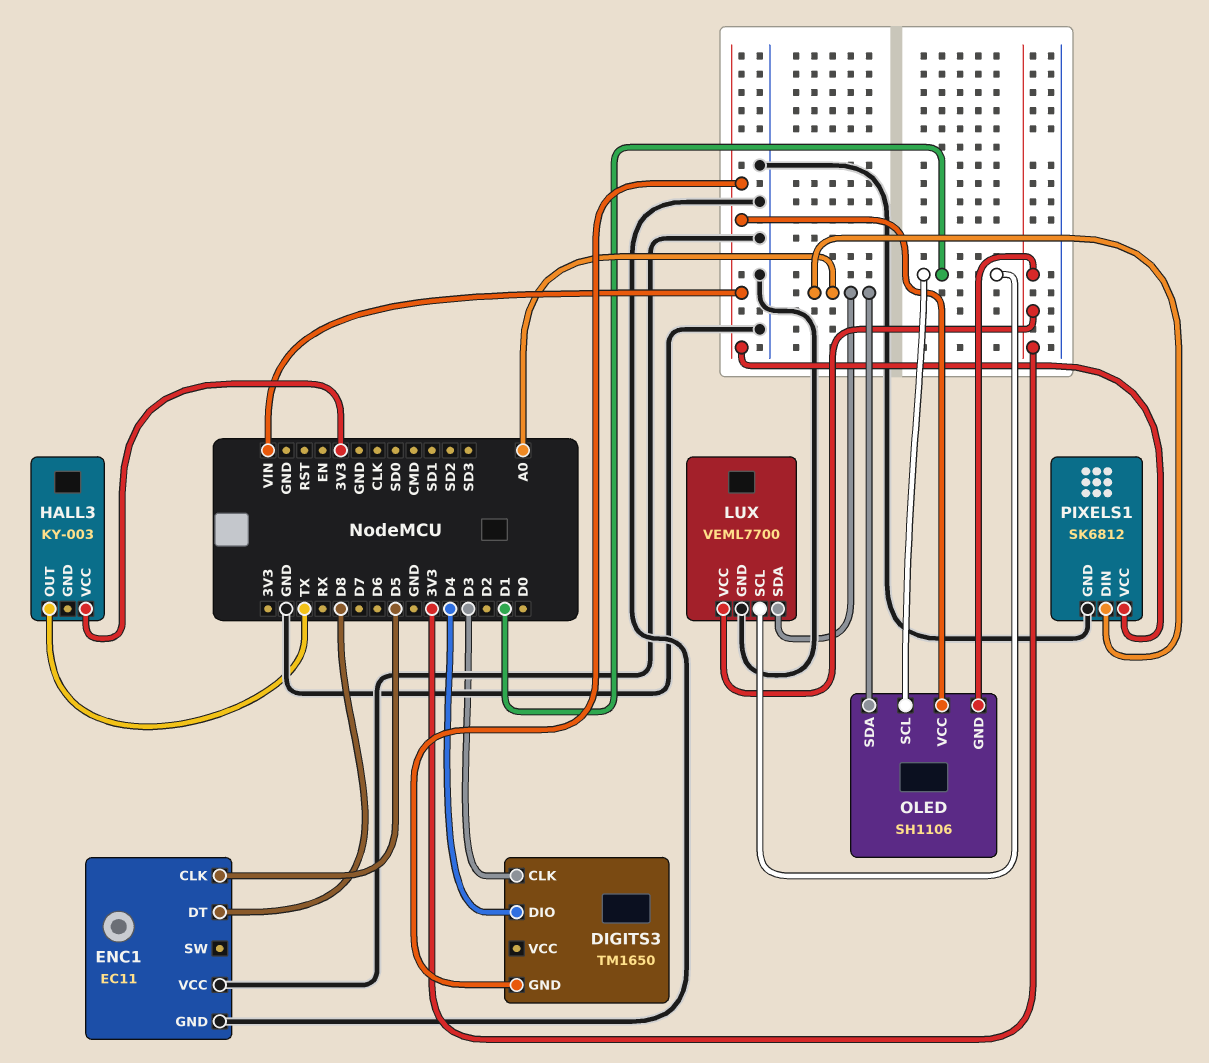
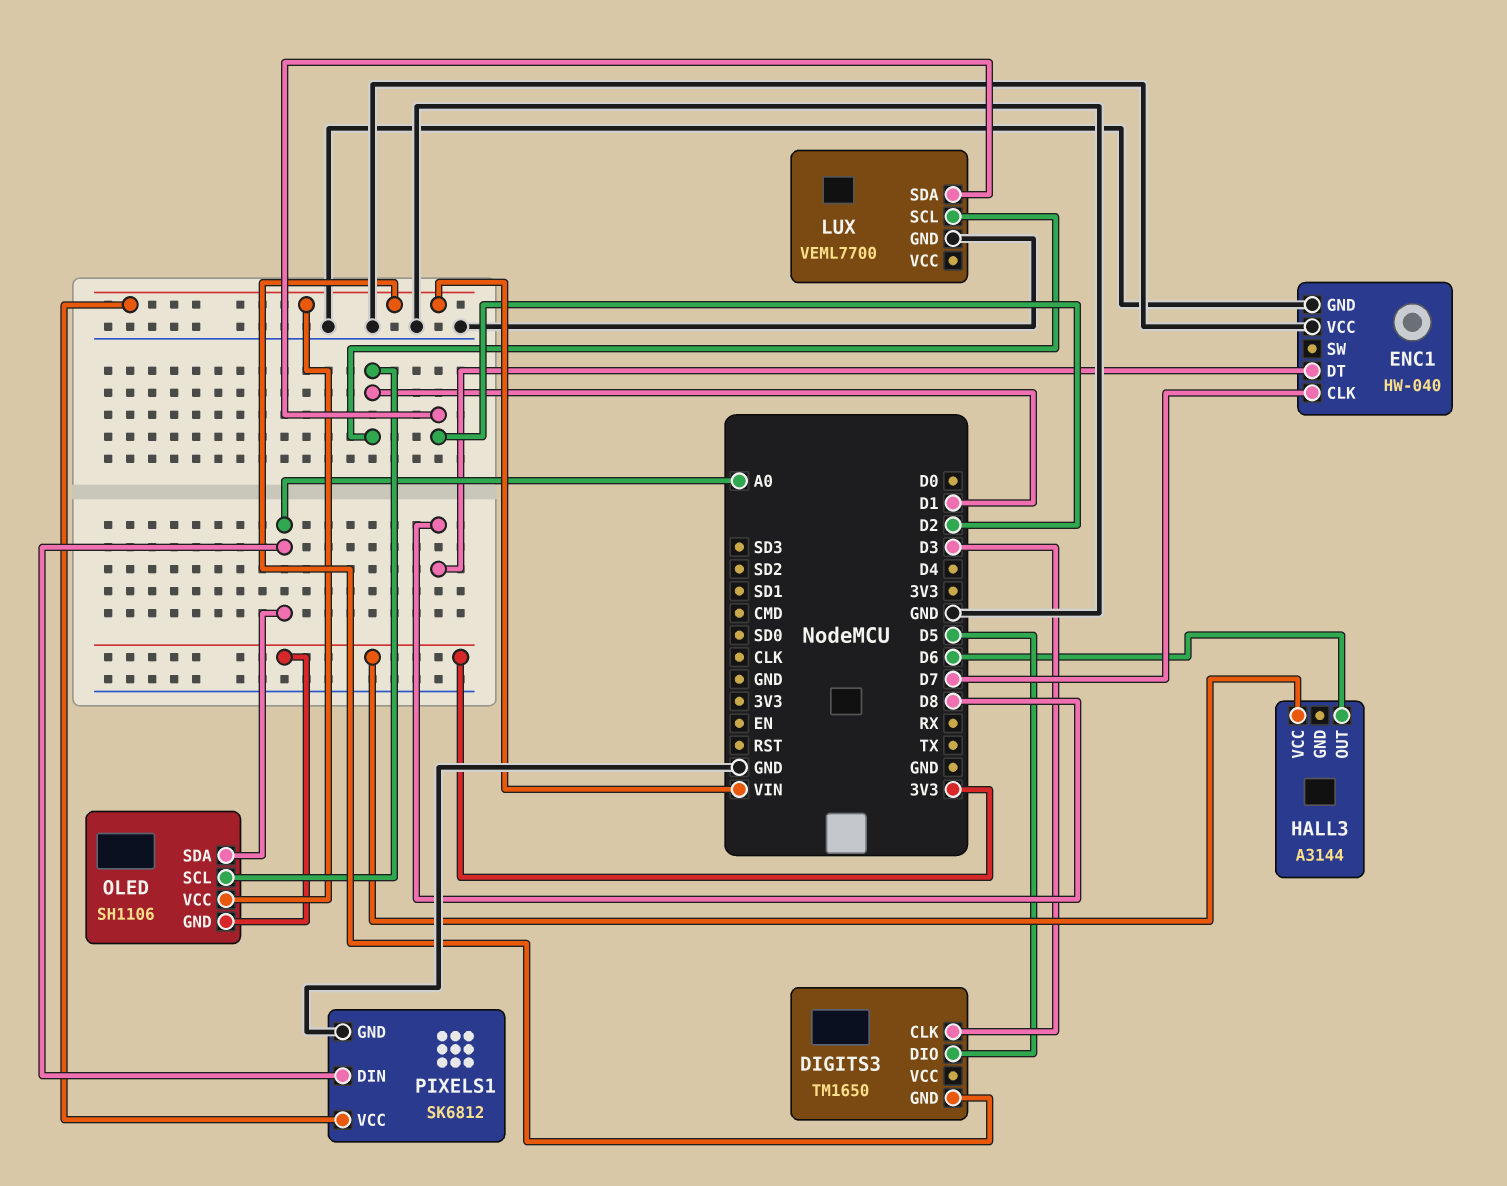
DIGITS3 pin DIO: D4 -> D5
ENC1: EC11 -> HW-040
ENC1 pin CLK: D5 -> D7
HALL3: KY-003 -> A3144
HALL3 pin OUT: TX -> D6
LUX pin SDA: A0 -> D2
LUX pin VCC: 3V3 -> none

